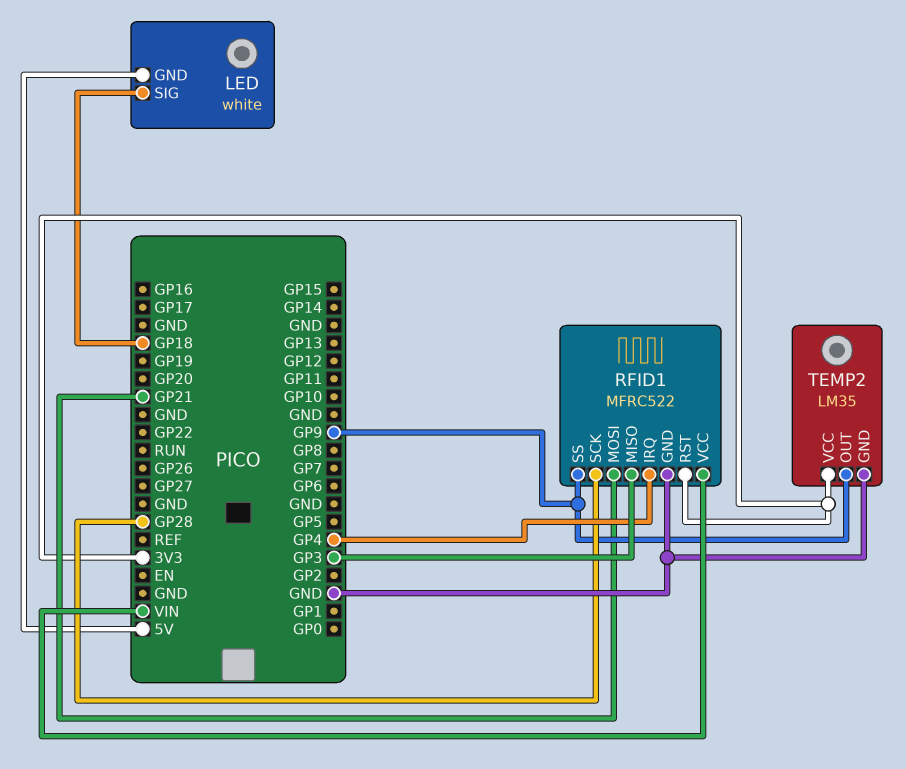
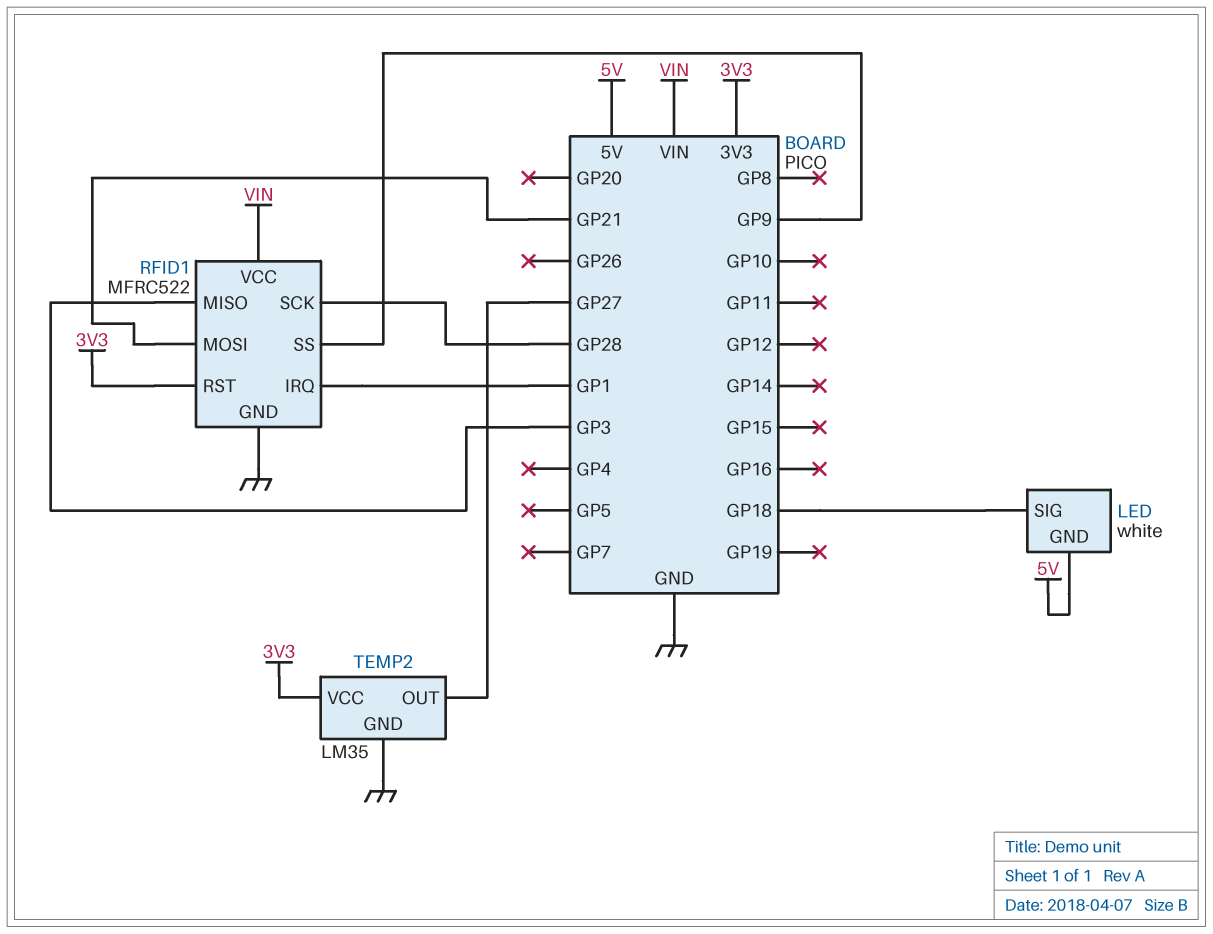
RFID1 pin IRQ: GP4 -> GP1
TEMP2 pin OUT: GP9 -> GP27

